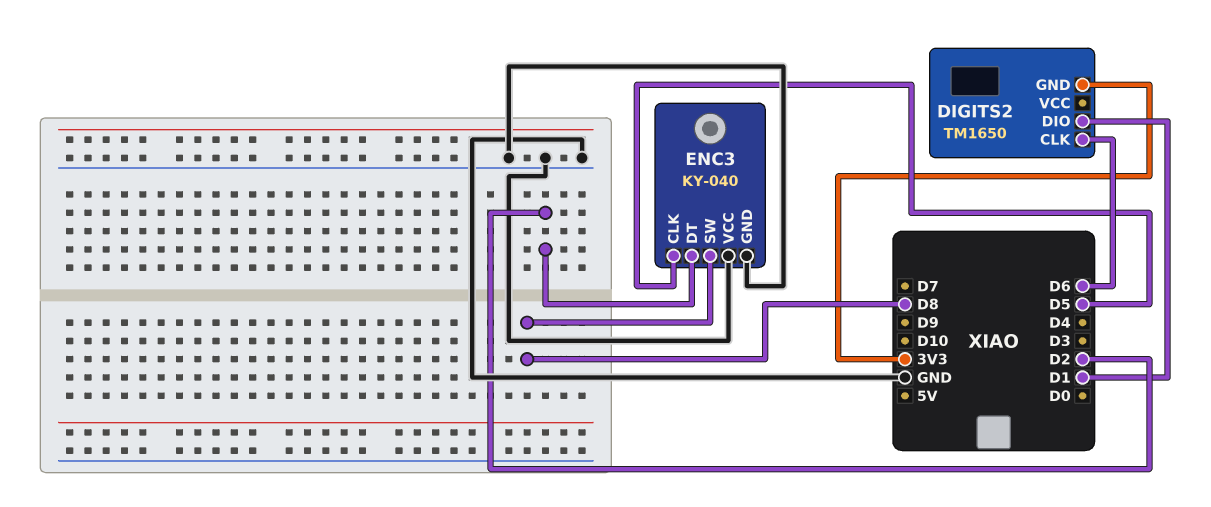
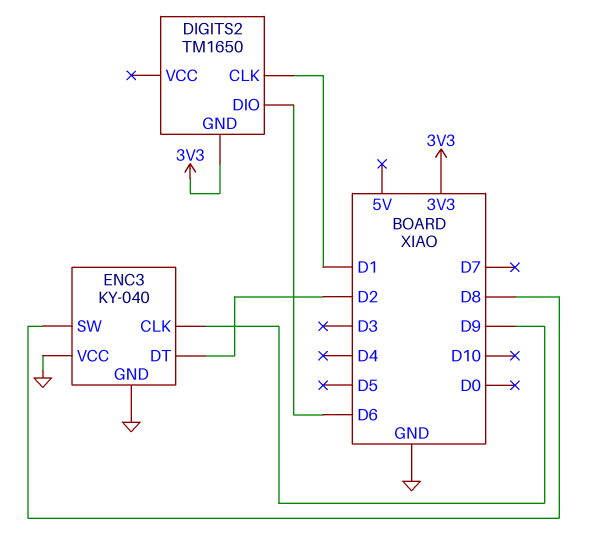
DIGITS2 pin CLK: D6 -> D1
DIGITS2 pin DIO: D1 -> D6
ENC3 pin CLK: D5 -> D9

